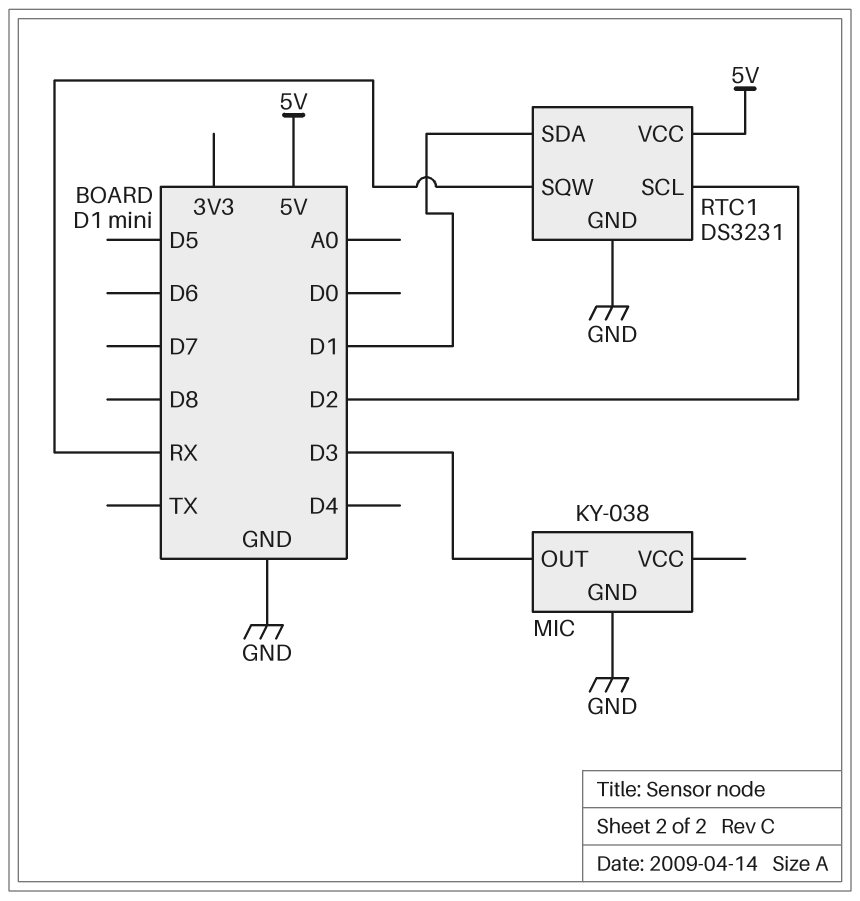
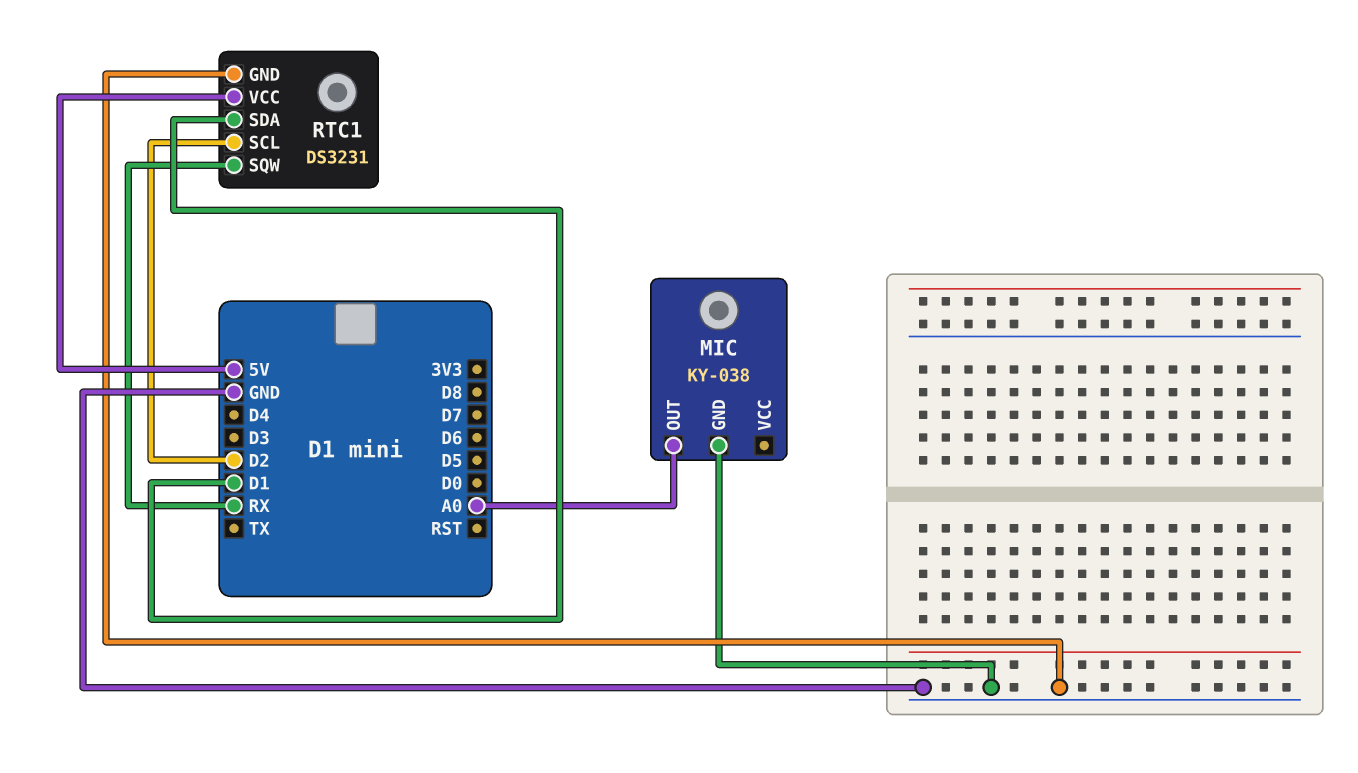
MIC pin OUT: D3 -> A0

